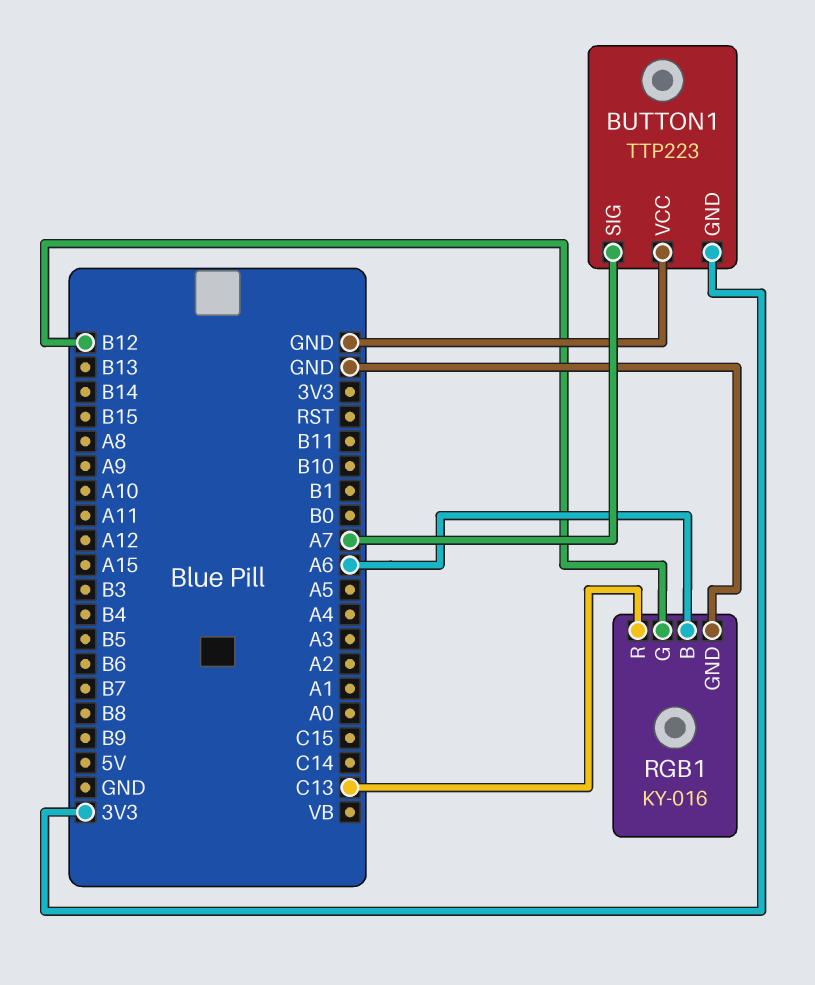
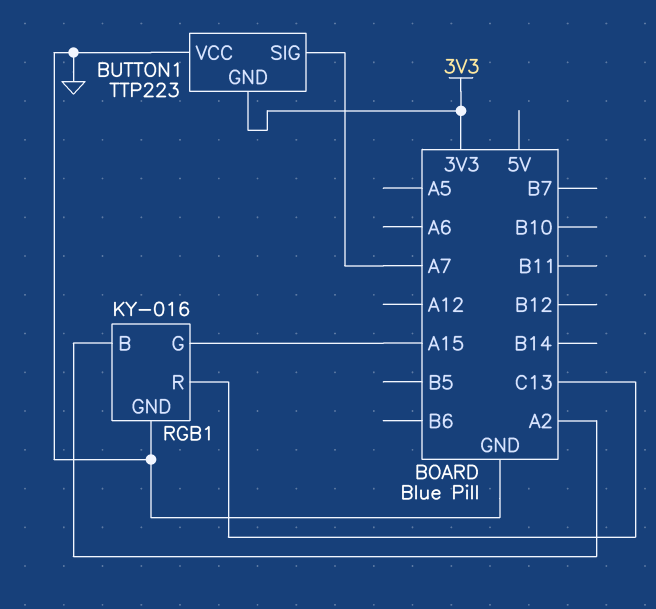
RGB1 pin B: A6 -> A2
RGB1 pin G: B12 -> A15

